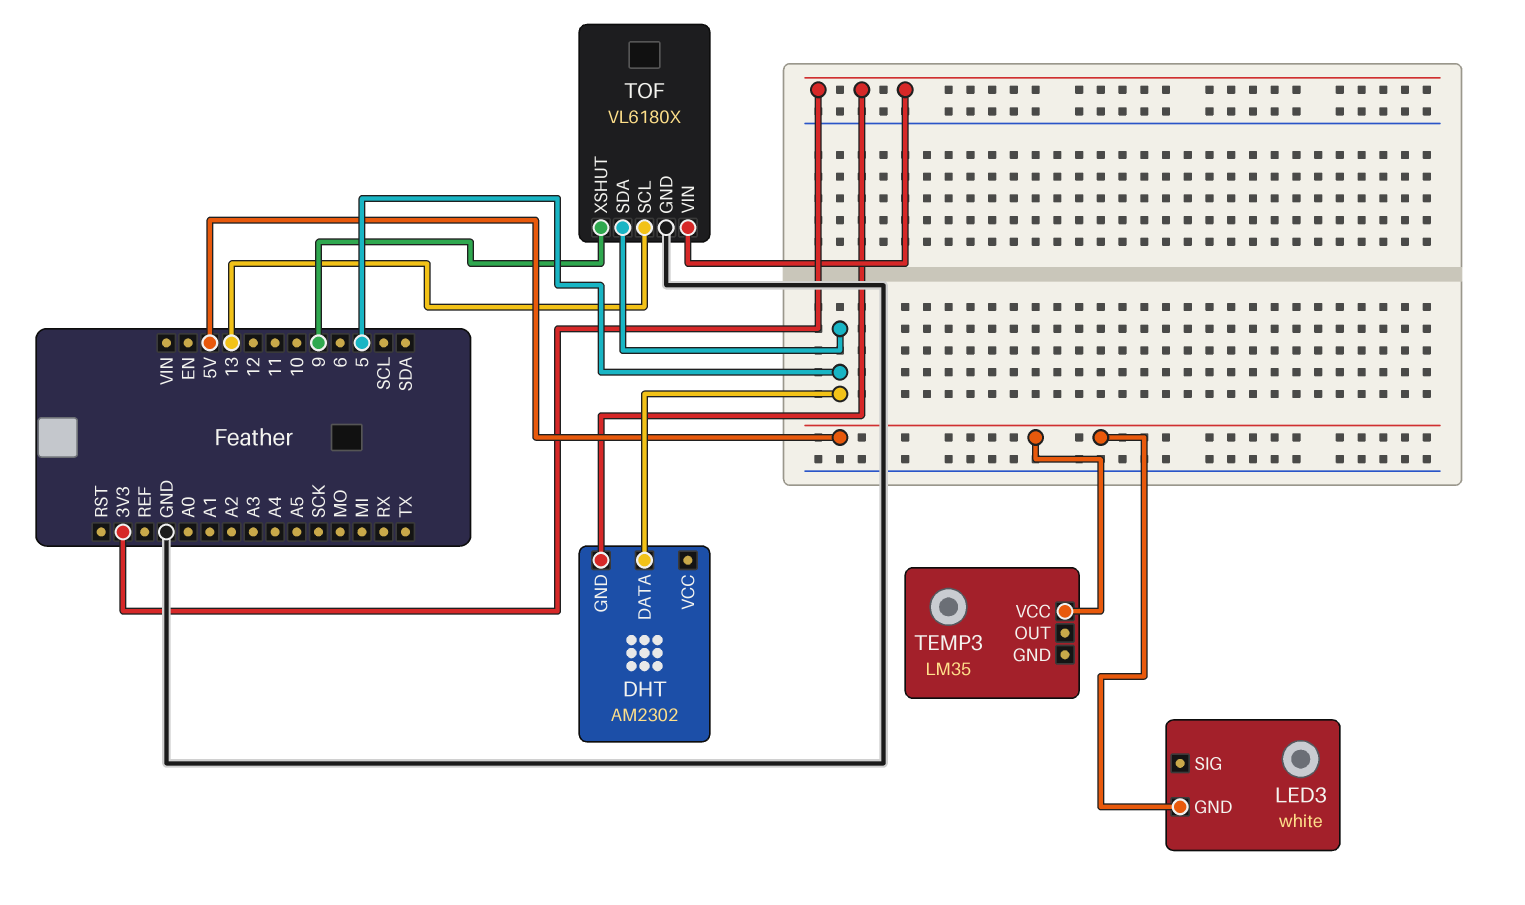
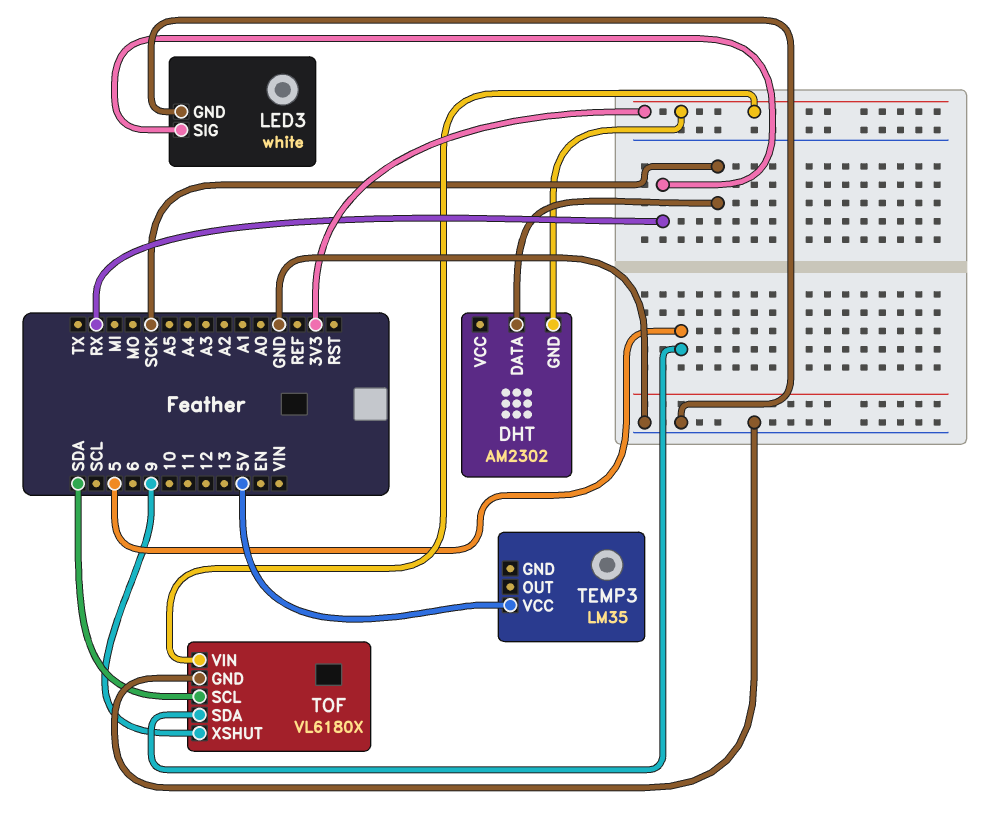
DHT pin DATA: 5 -> SCK
LED3 pin GND: 5V -> GND
LED3 pin SIG: none -> RX
TOF pin SCL: 13 -> SDA

